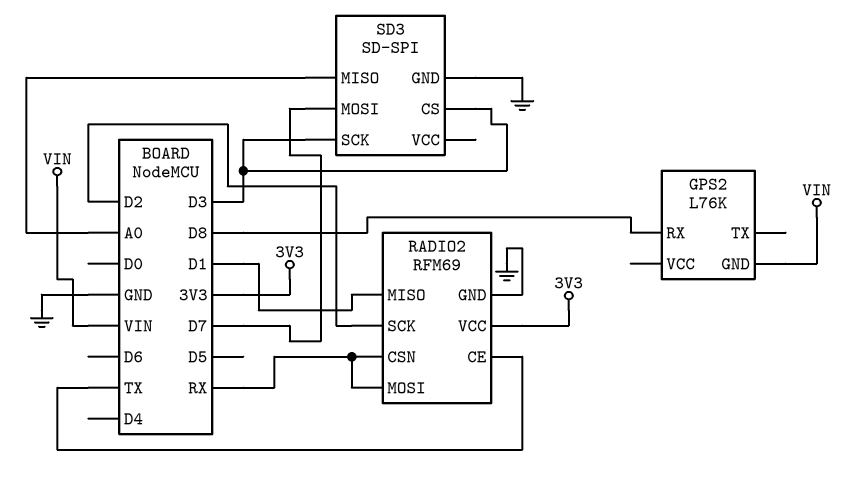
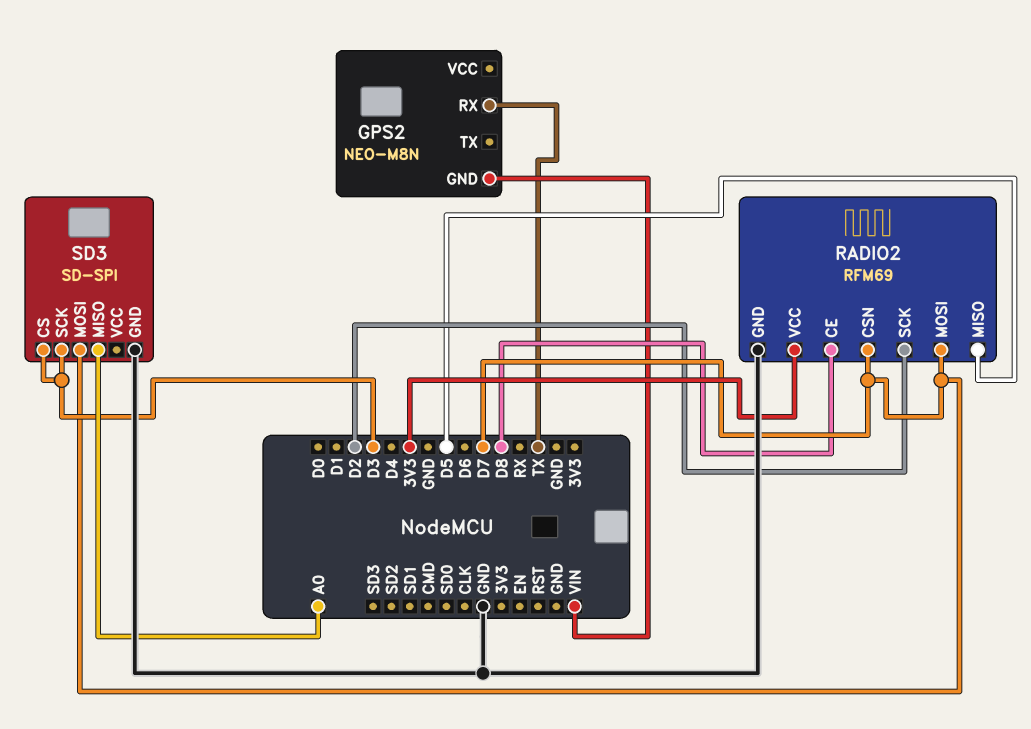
GPS2: L76K -> NEO-M8N
GPS2 pin RX: D8 -> TX
RADIO2 pin CE: TX -> D8
RADIO2 pin CSN: RX -> D7
RADIO2 pin MISO: D1 -> D5
RADIO2 pin MOSI: RX -> D7

